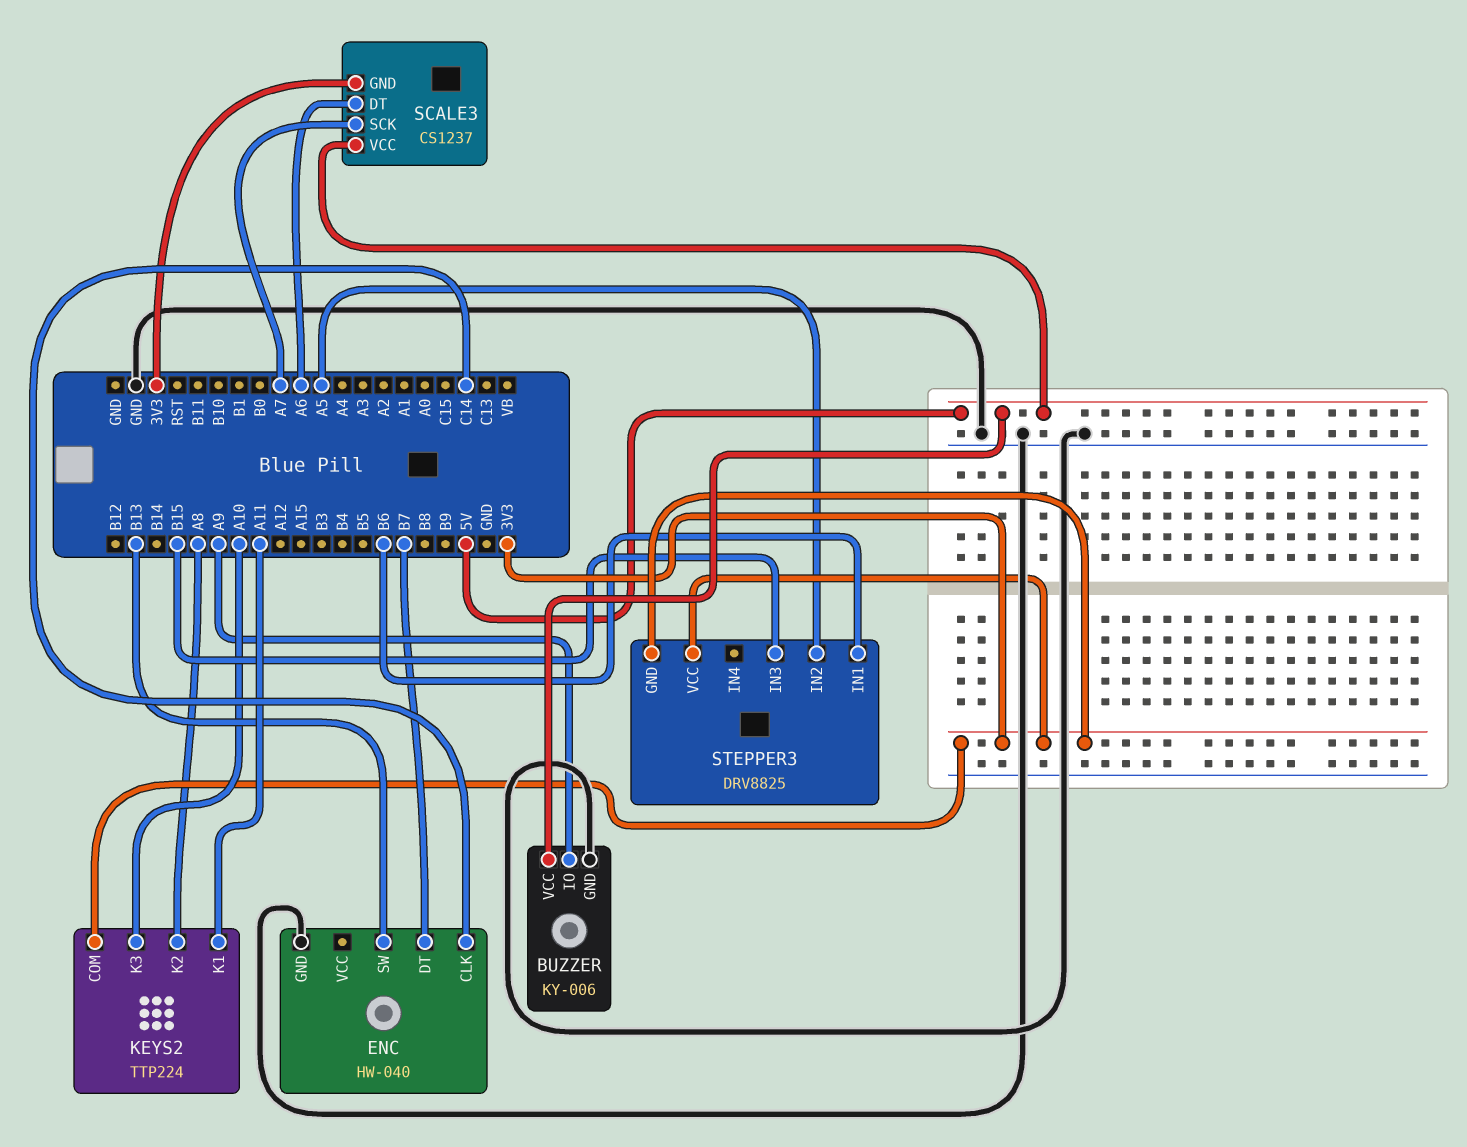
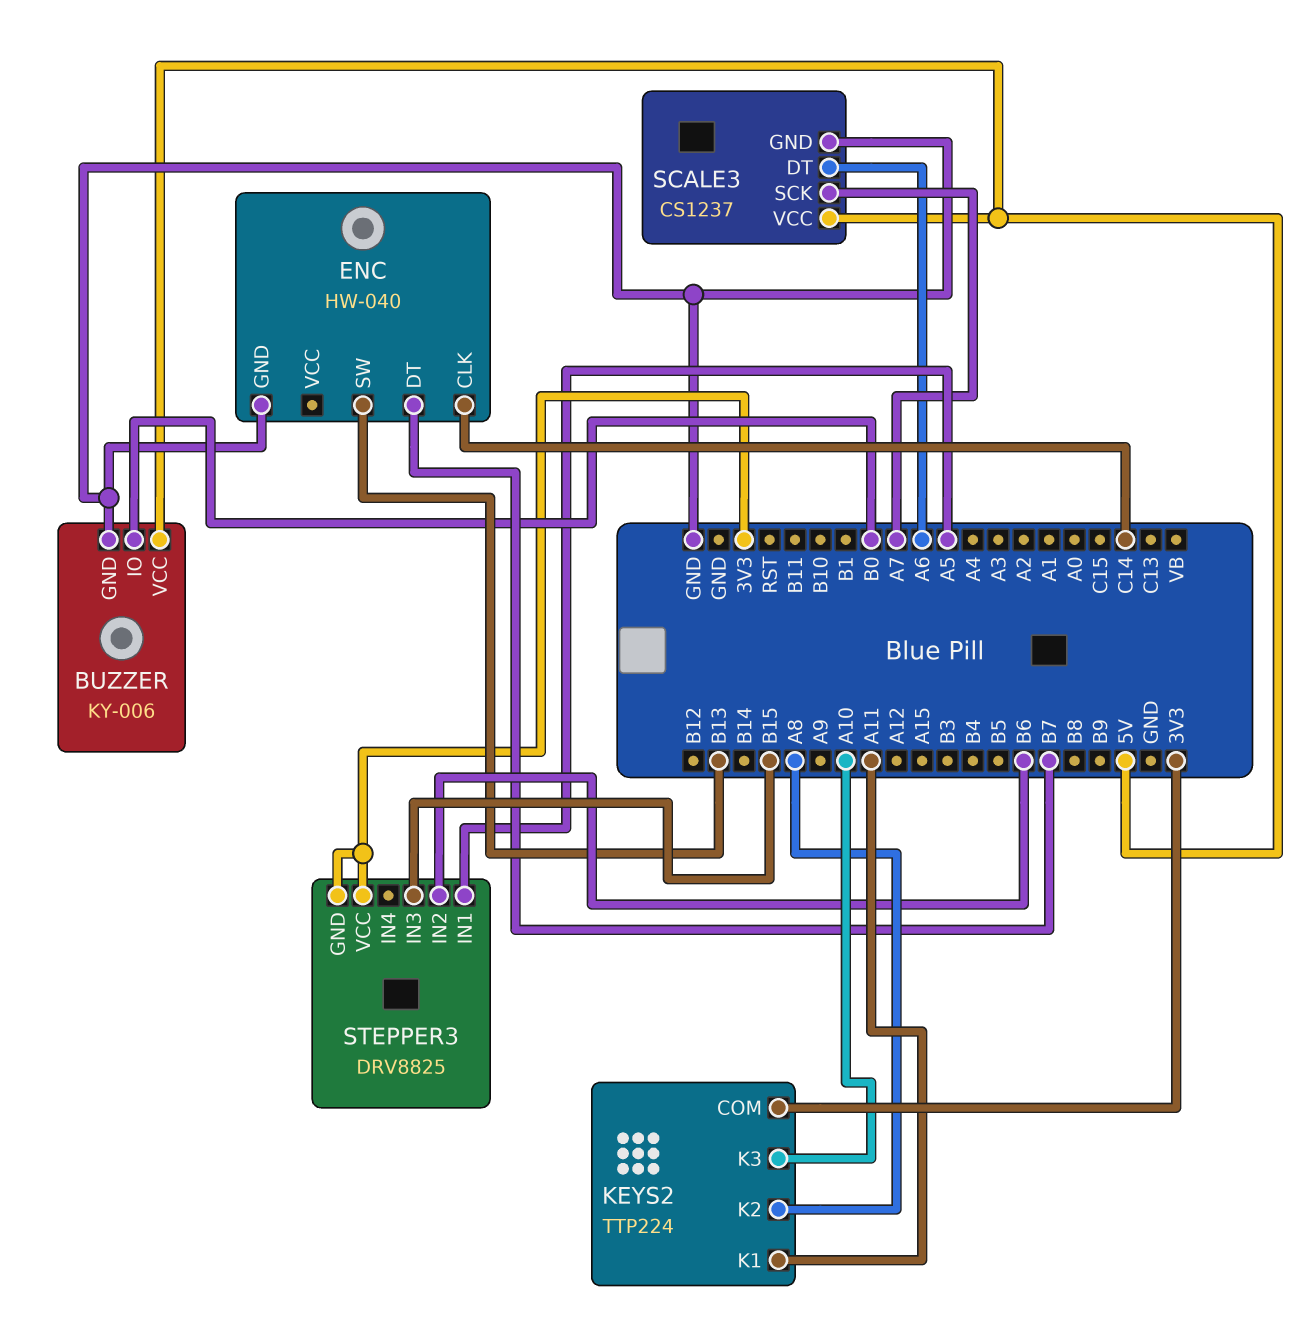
BUZZER pin IO: A9 -> B0
SCALE3 pin GND: 3V3 -> GND
STEPPER3 pin IN1: B6 -> A5
STEPPER3 pin IN2: A5 -> B6

